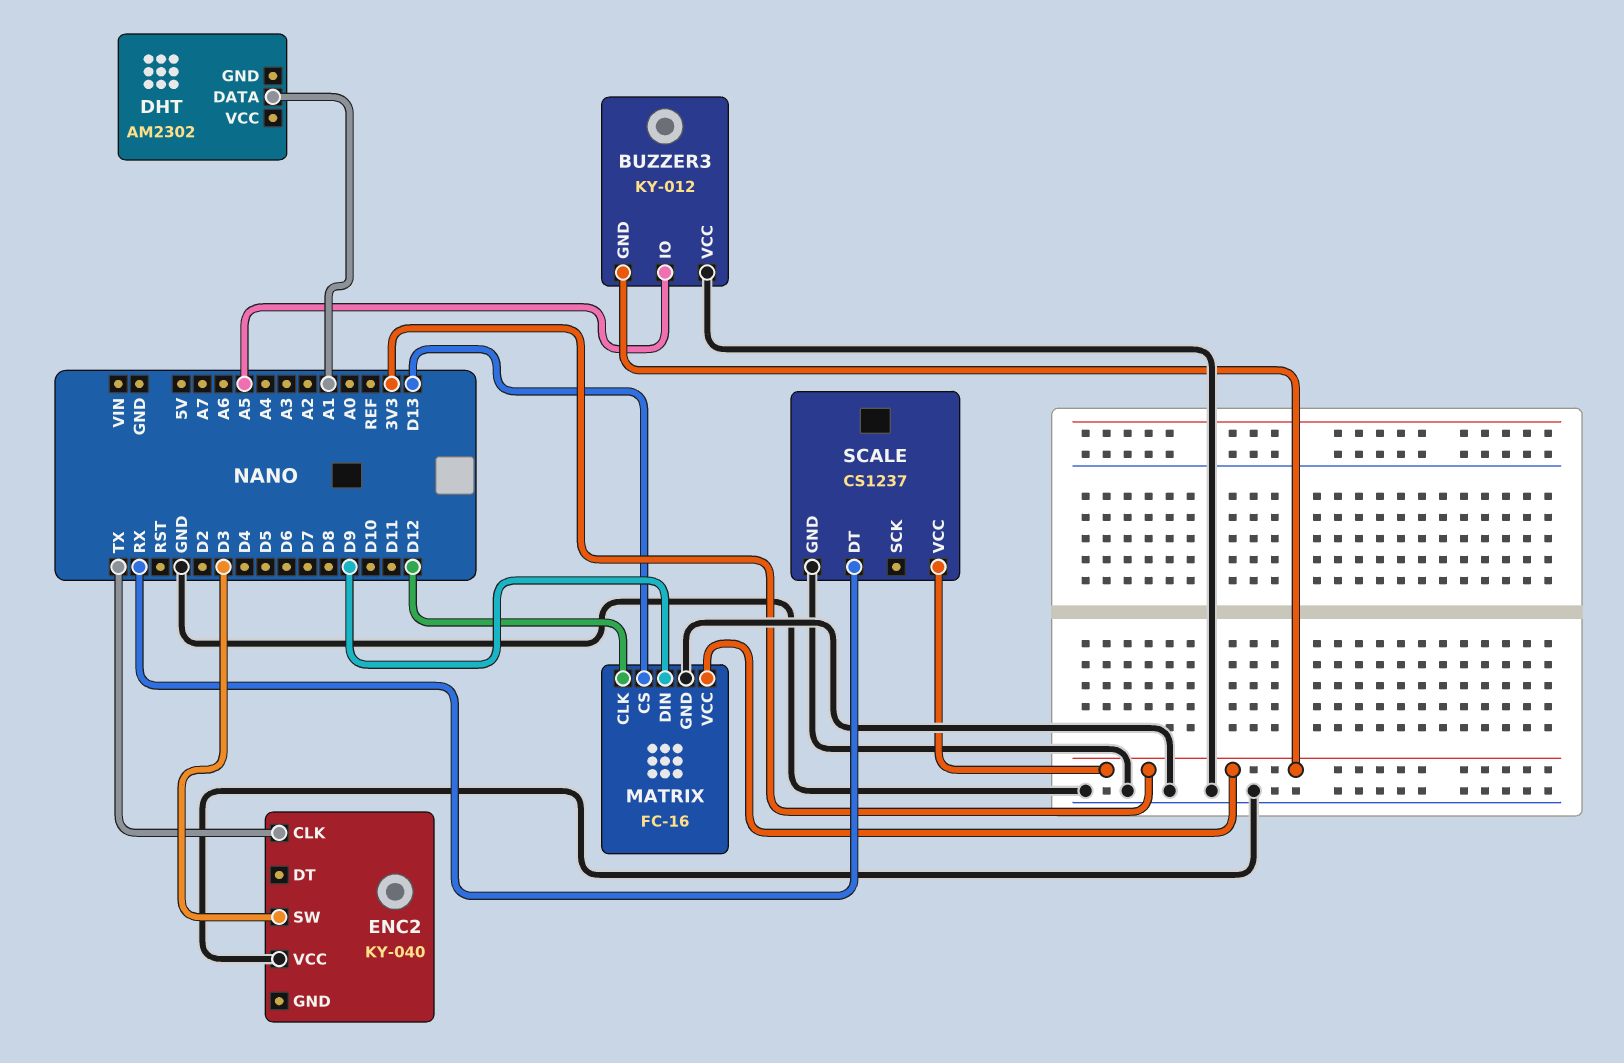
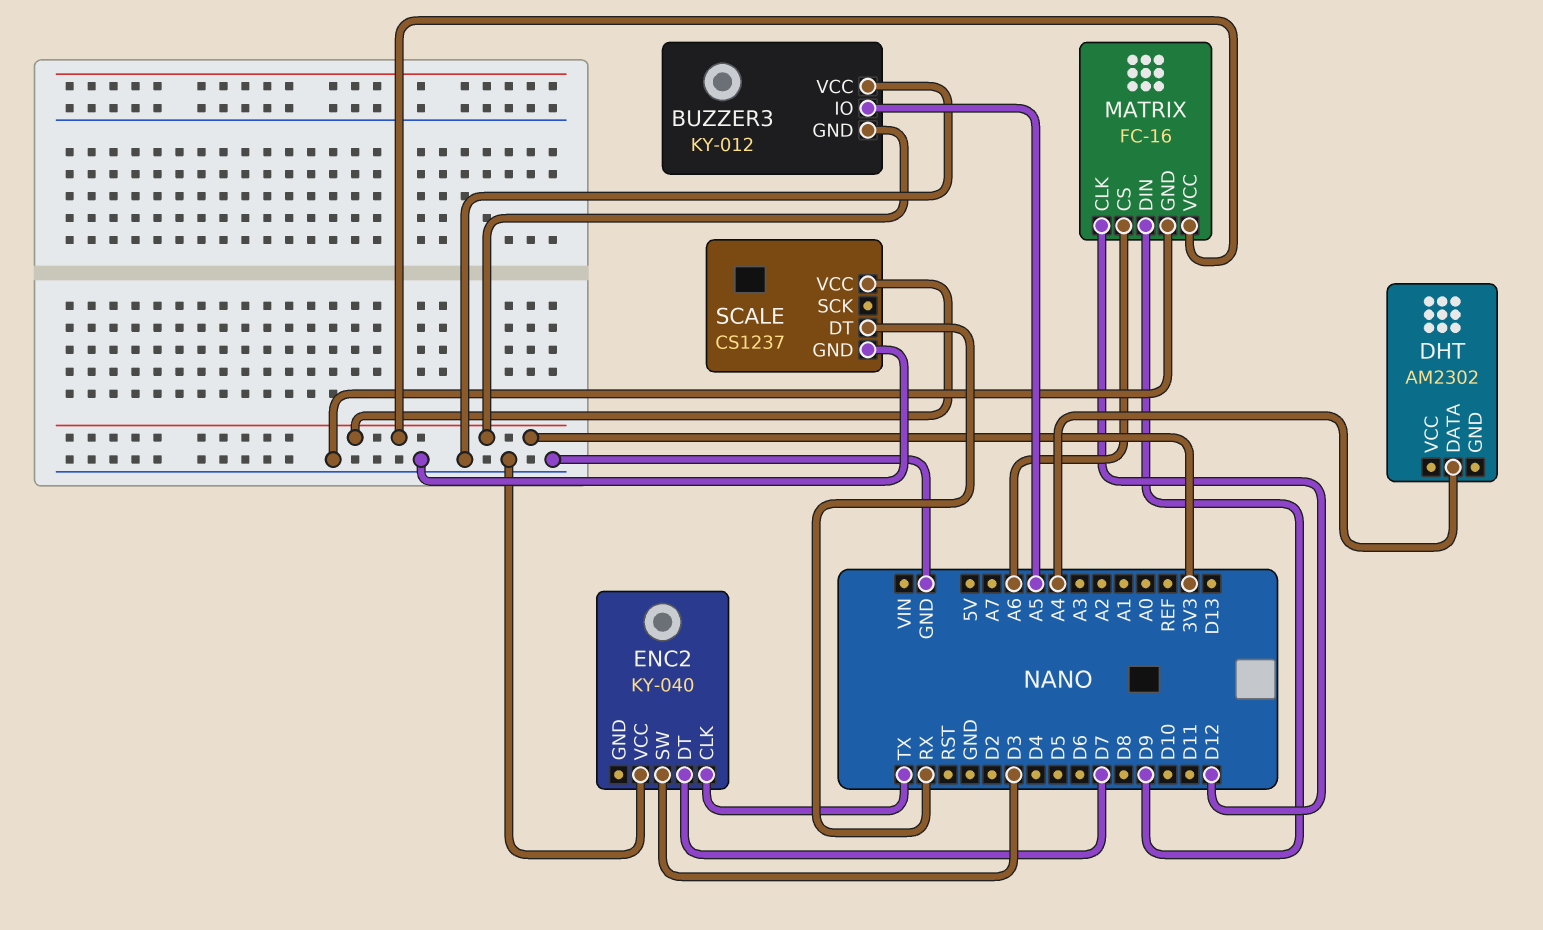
DHT pin DATA: A1 -> A4
ENC2 pin DT: none -> D7
MATRIX pin CS: D13 -> A6

